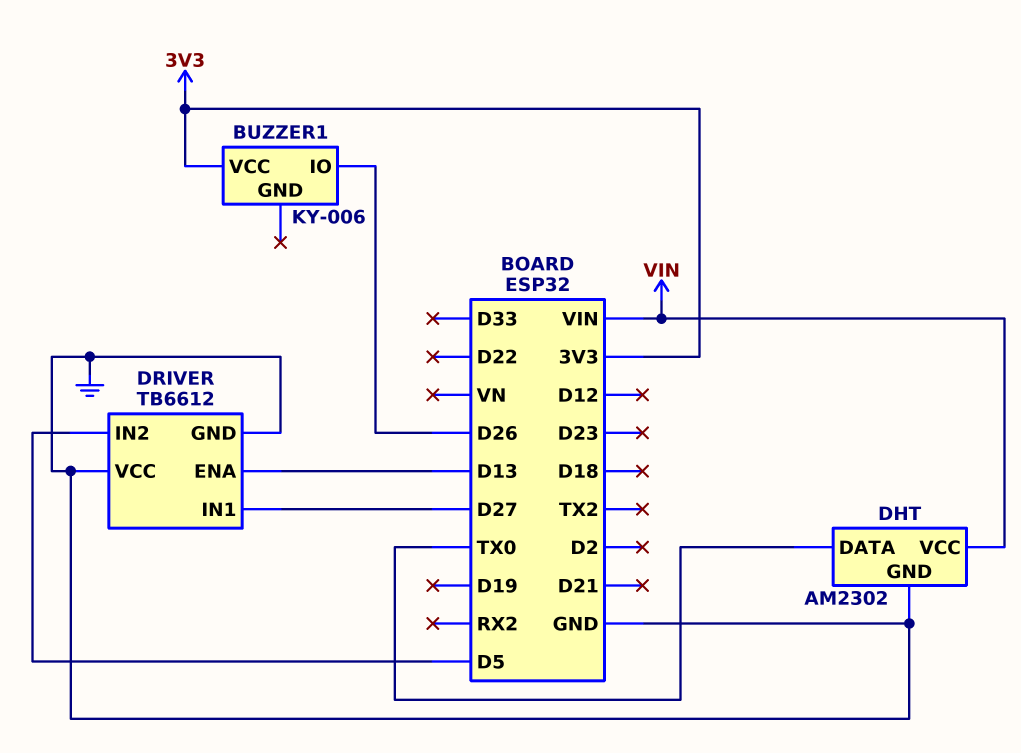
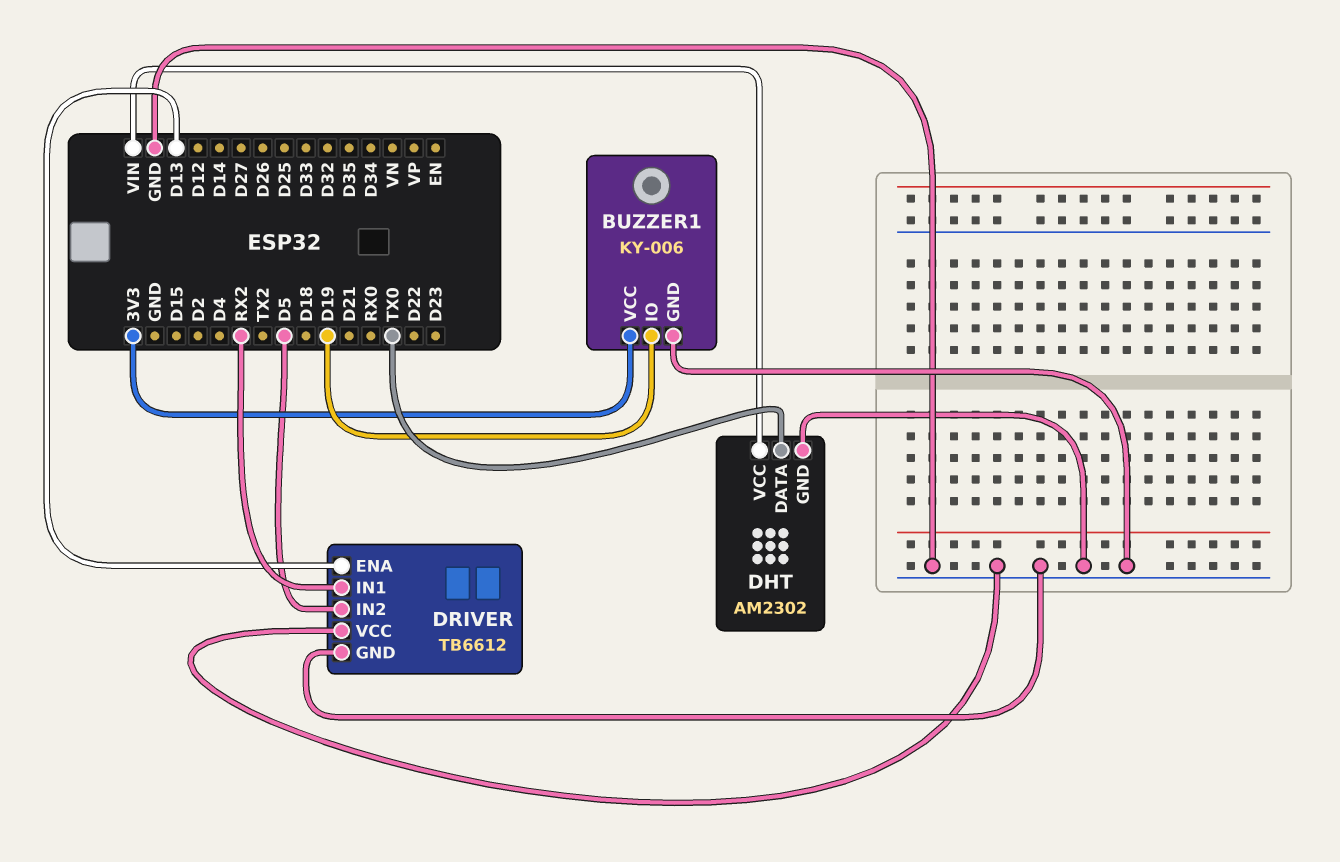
BUZZER1 pin GND: none -> GND
BUZZER1 pin IO: D26 -> D19
DRIVER pin IN1: D27 -> RX2

